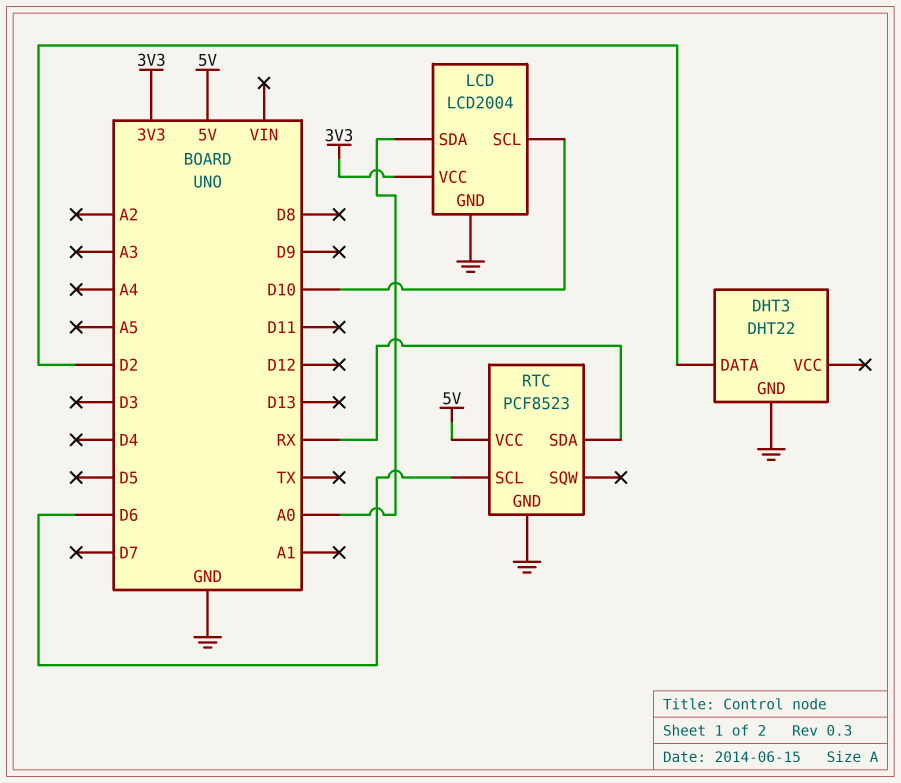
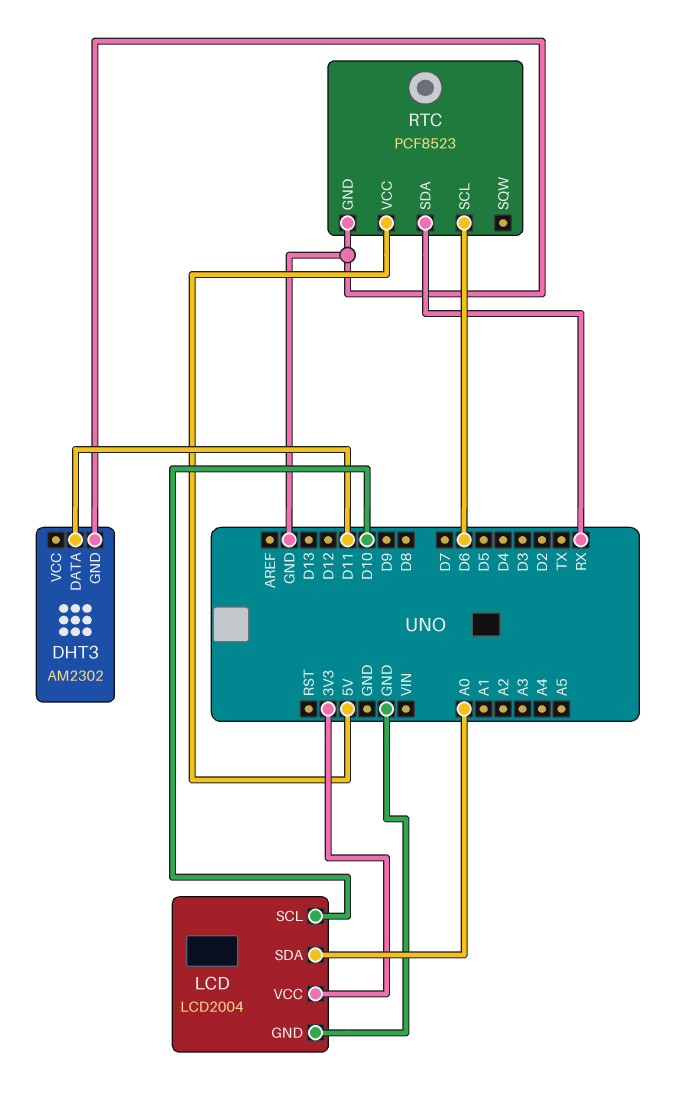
DHT3: DHT22 -> AM2302
DHT3 pin DATA: D2 -> D11

